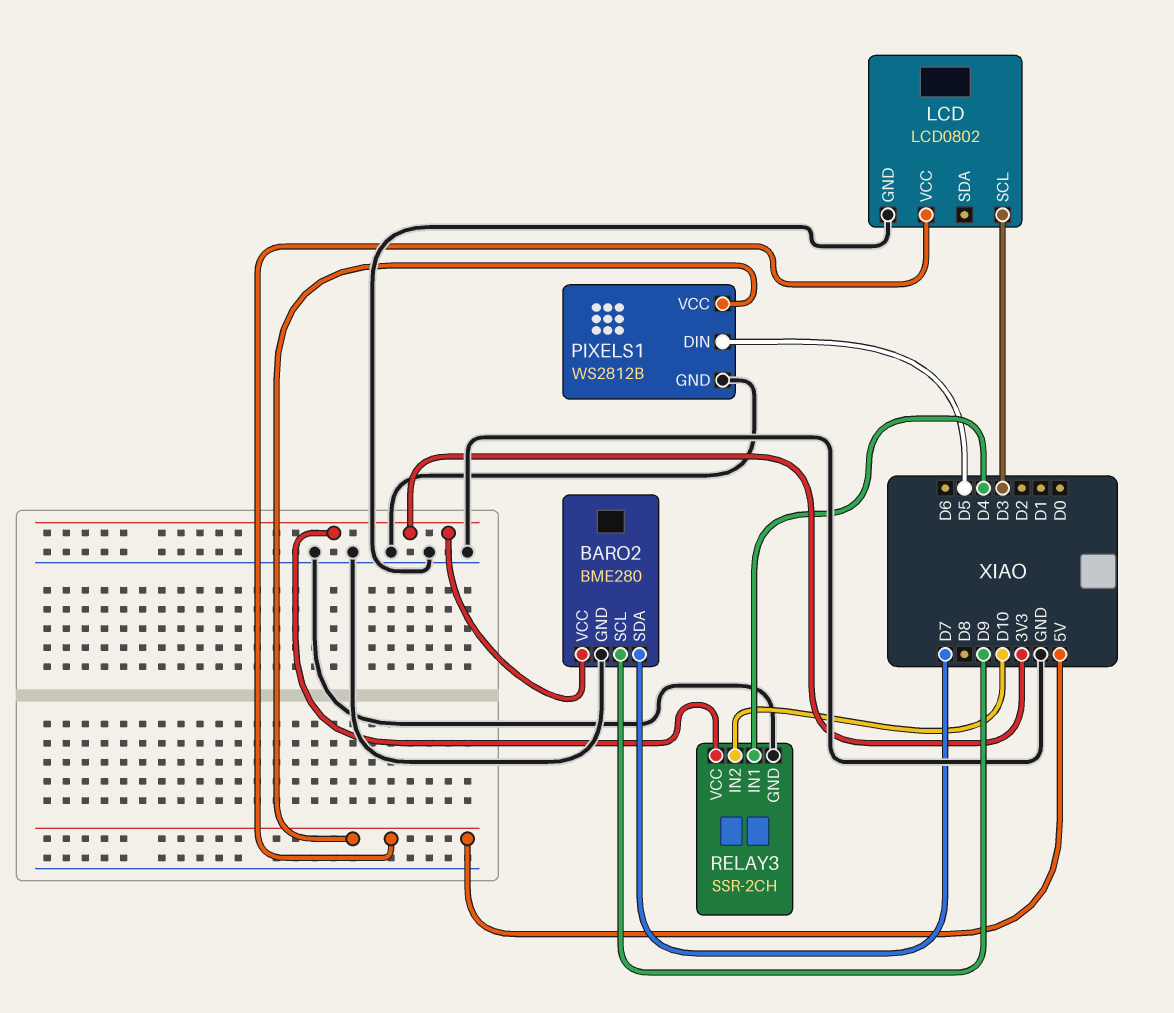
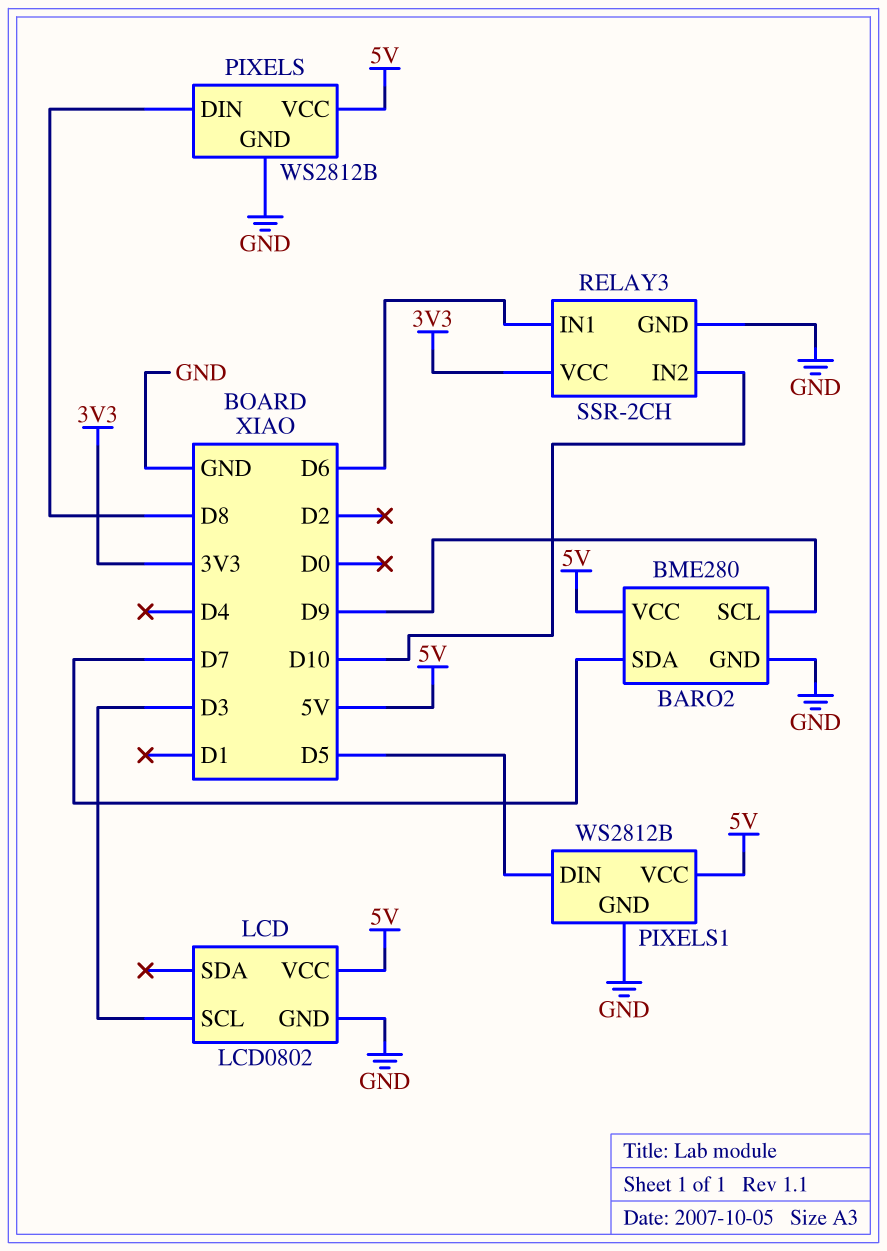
BARO2 pin VCC: 3V3 -> 5V
PIXELS: none -> WS2812B
PIXELS pin DIN: none -> D8
PIXELS pin GND: none -> GND
PIXELS pin VCC: none -> 5V
RELAY3 pin IN1: D4 -> D6

